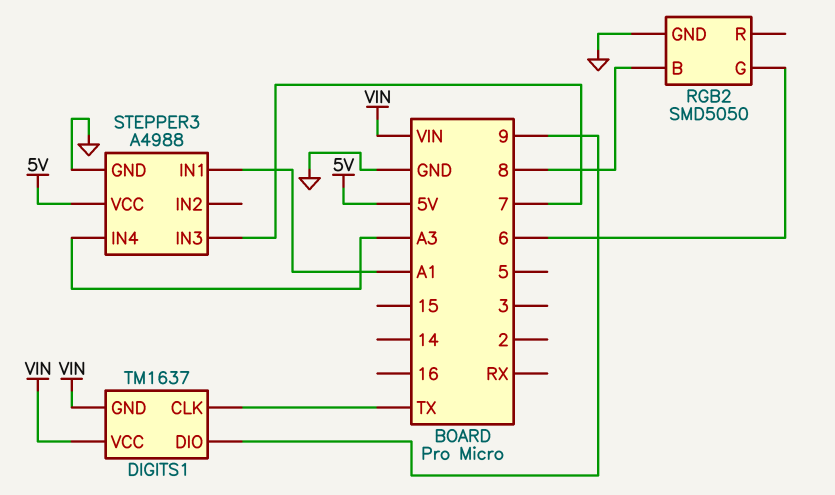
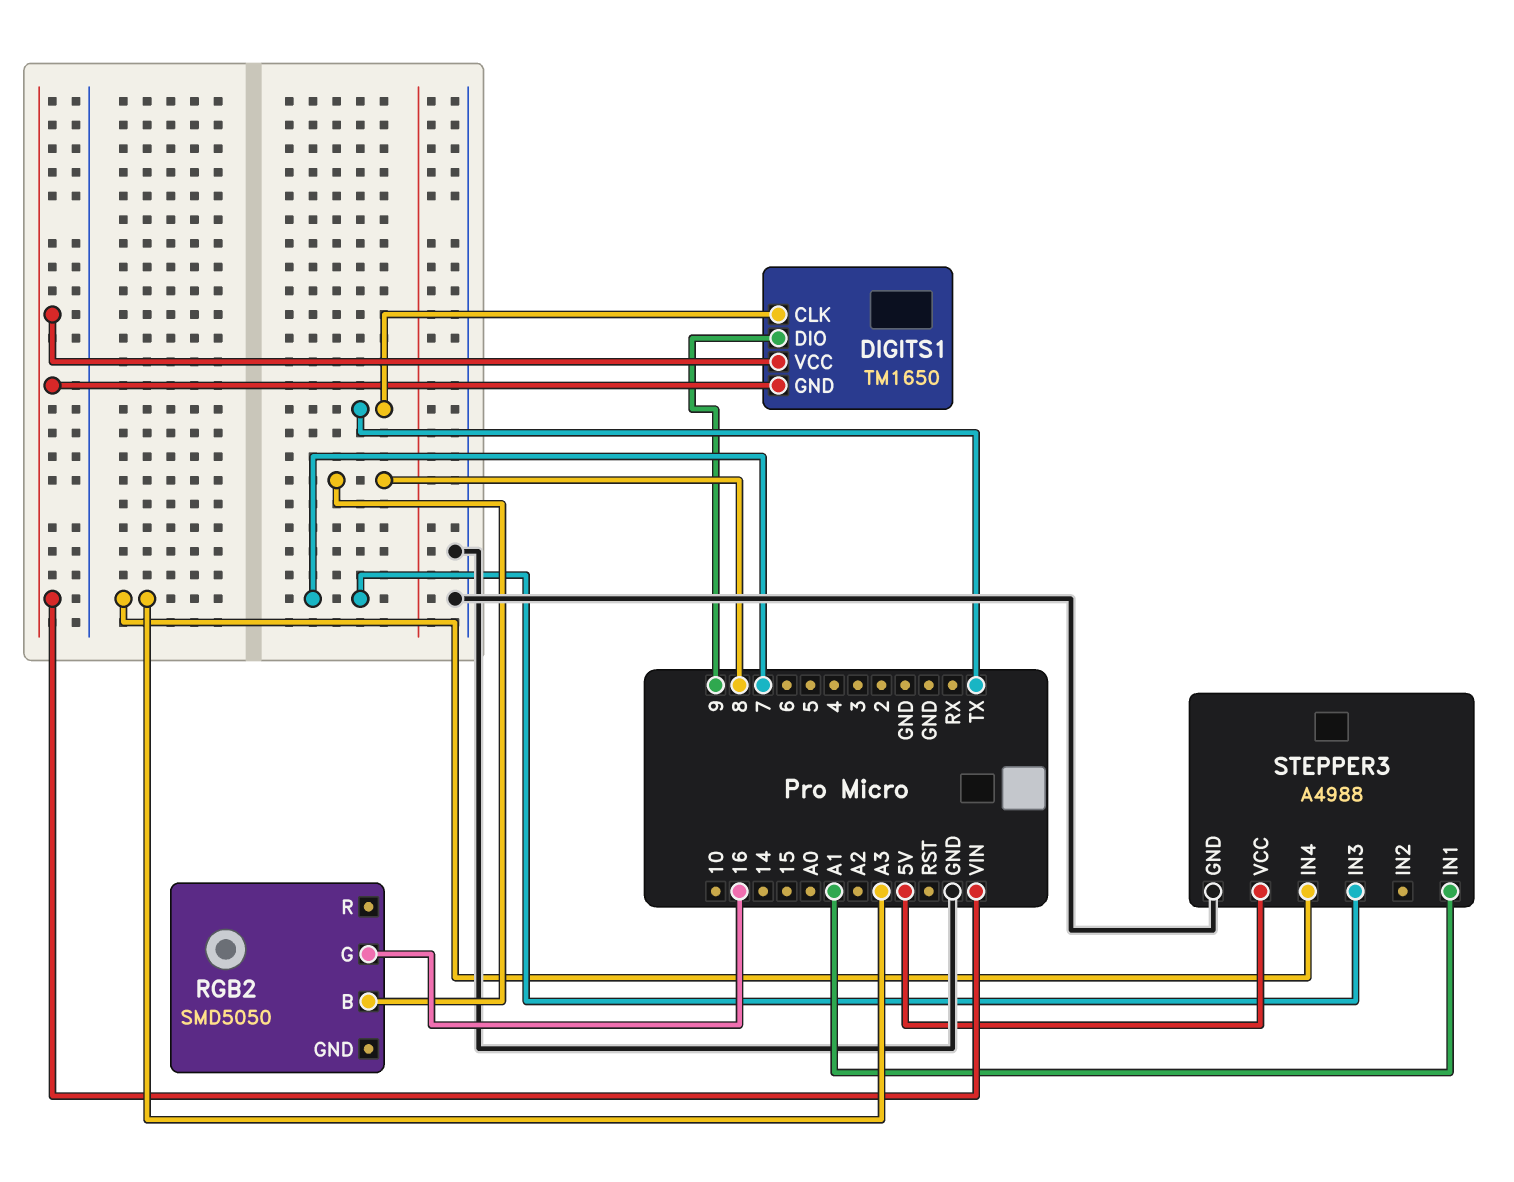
DIGITS1: TM1637 -> TM1650
RGB2 pin G: 6 -> 16
RGB2 pin GND: GND -> none

